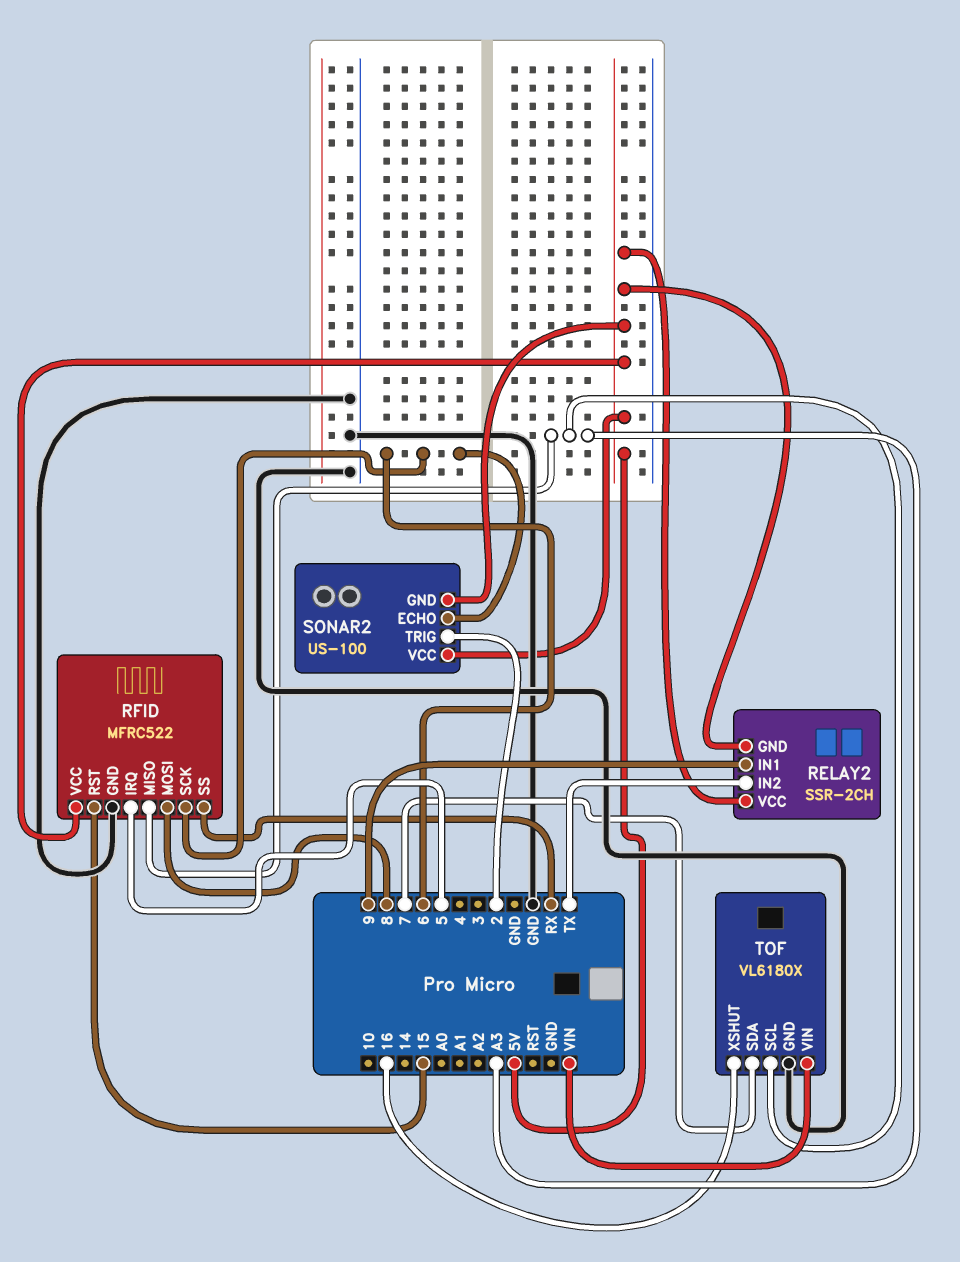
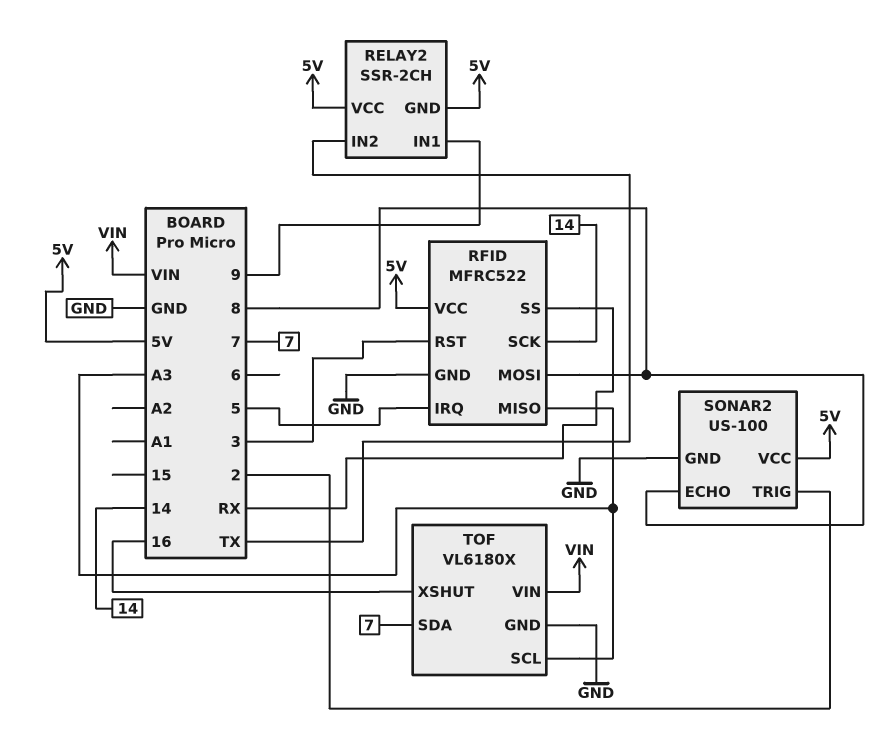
RFID pin RST: 15 -> 3
RFID pin SCK: 6 -> 14
SONAR2 pin ECHO: 6 -> 8
SONAR2 pin GND: 5V -> GND

